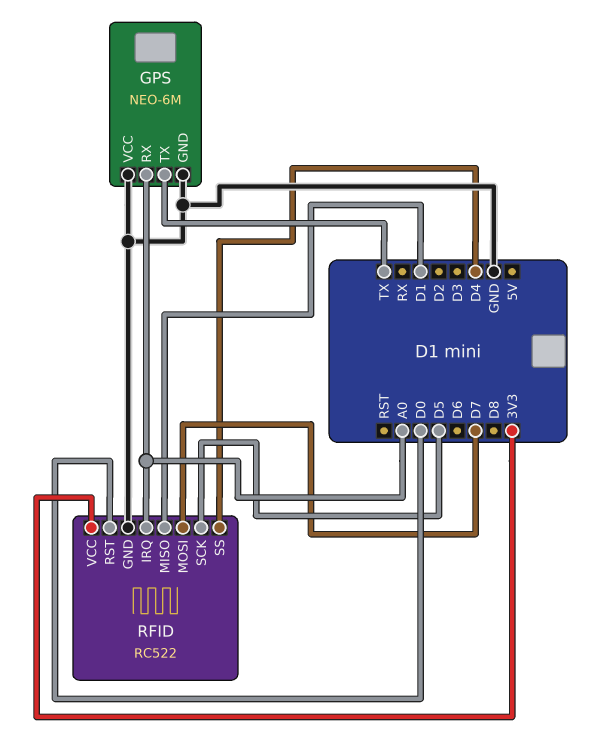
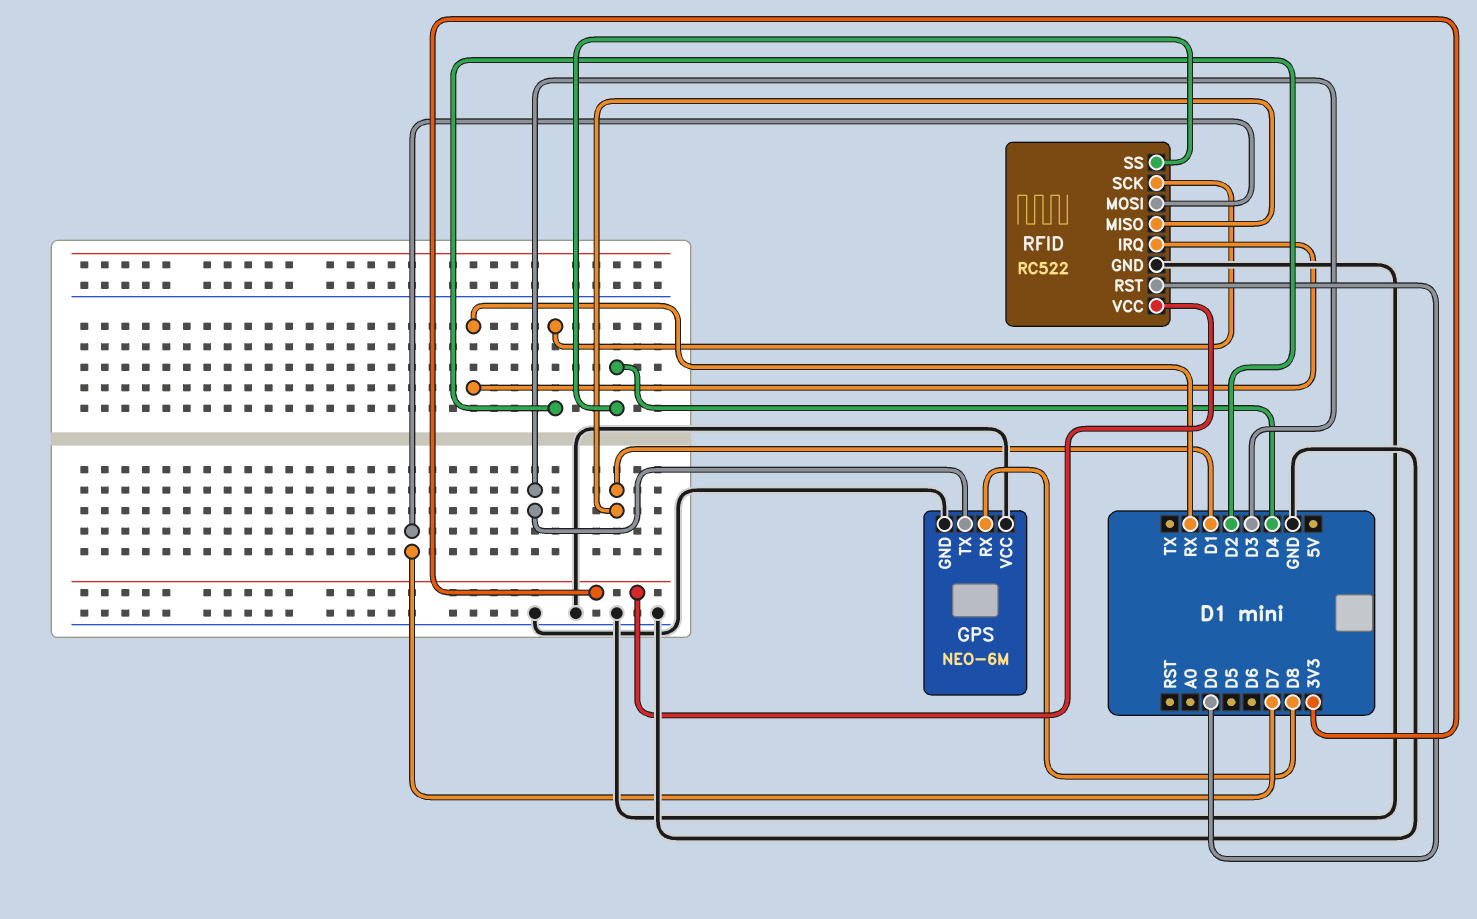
GPS pin RX: A0 -> D8
GPS pin TX: TX -> D3
RFID pin IRQ: A0 -> RX
RFID pin SCK: D5 -> D2

